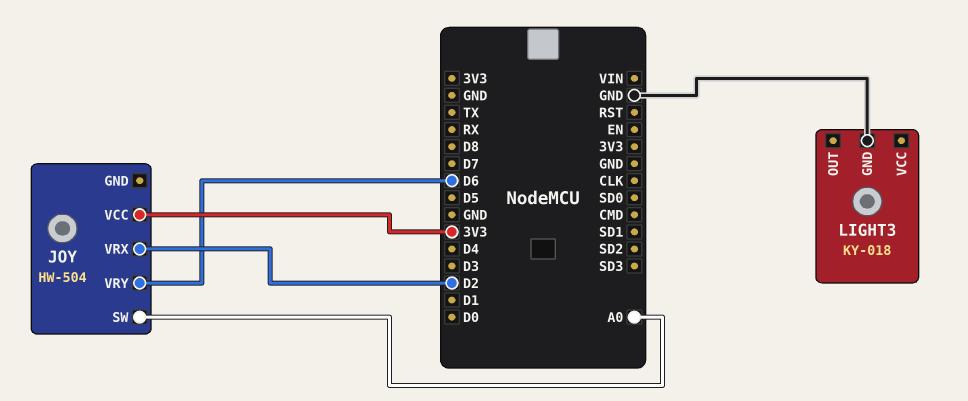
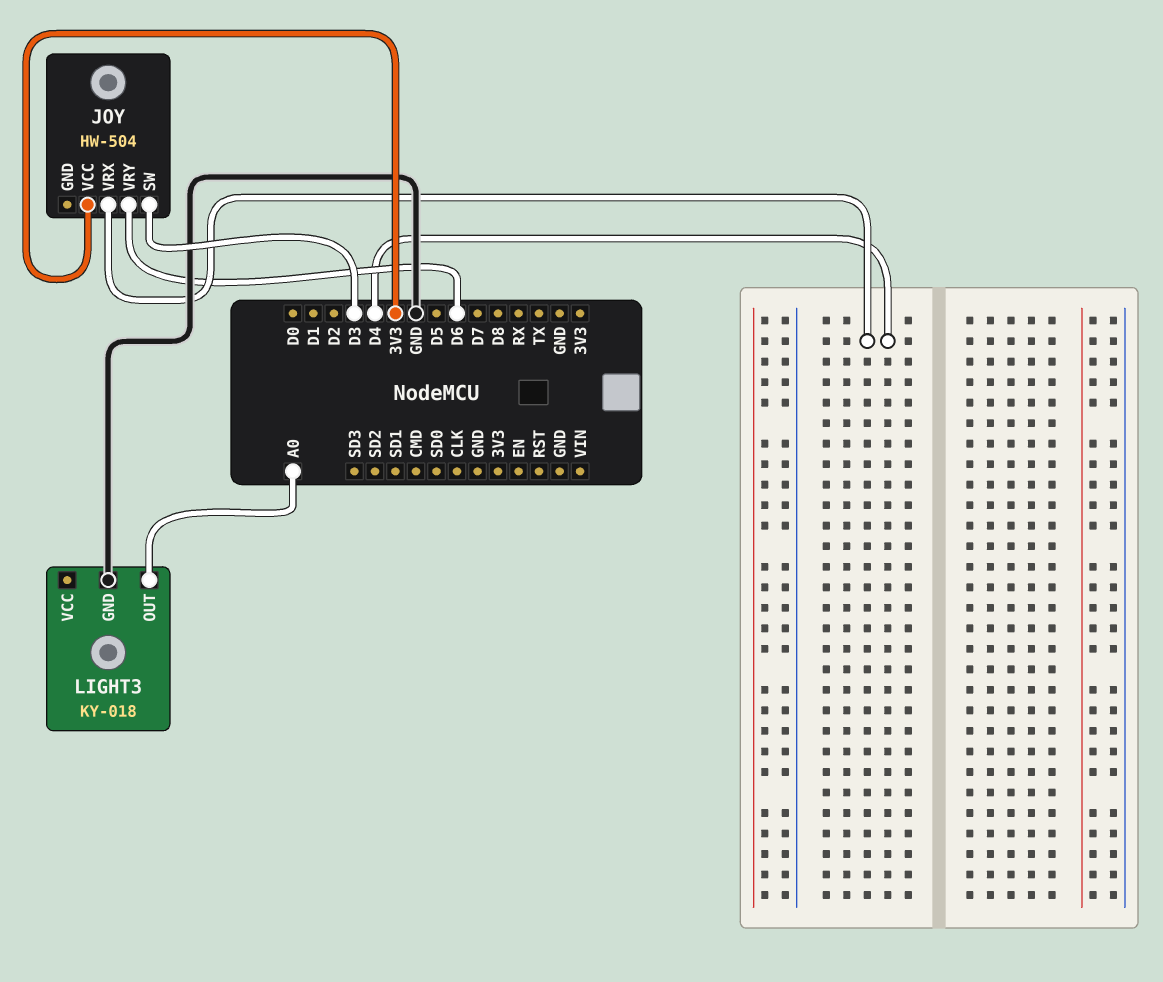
JOY pin SW: A0 -> D3
JOY pin VRX: D2 -> D4
LIGHT3 pin OUT: none -> A0

